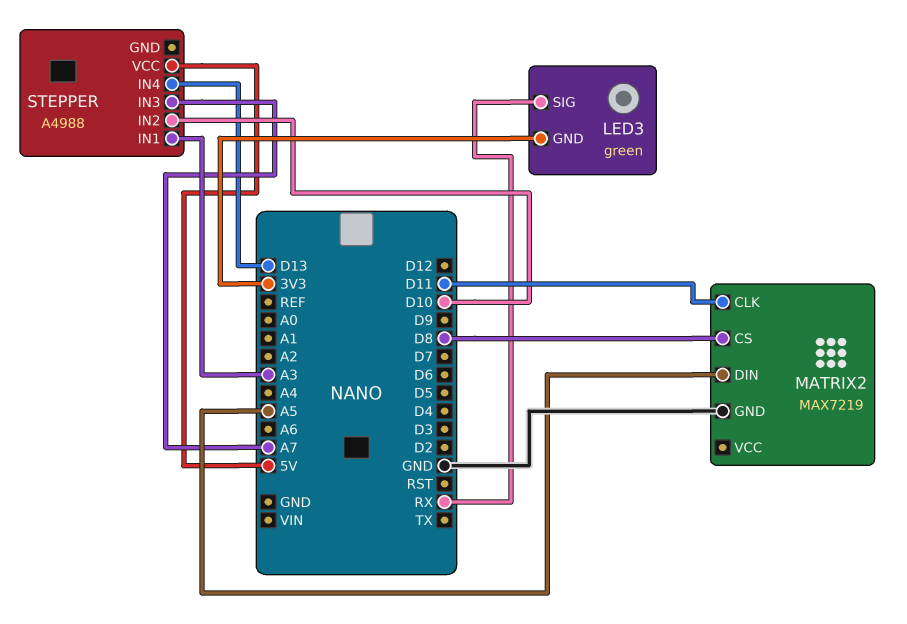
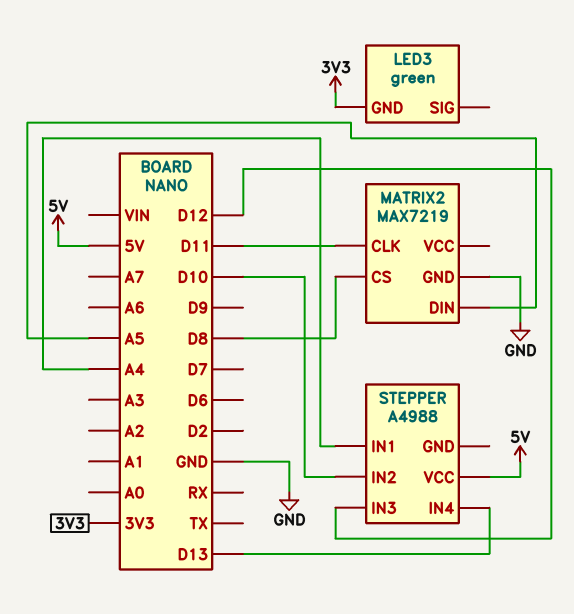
LED3 pin SIG: RX -> none
STEPPER pin IN1: A3 -> A4
STEPPER pin IN3: A7 -> D12

